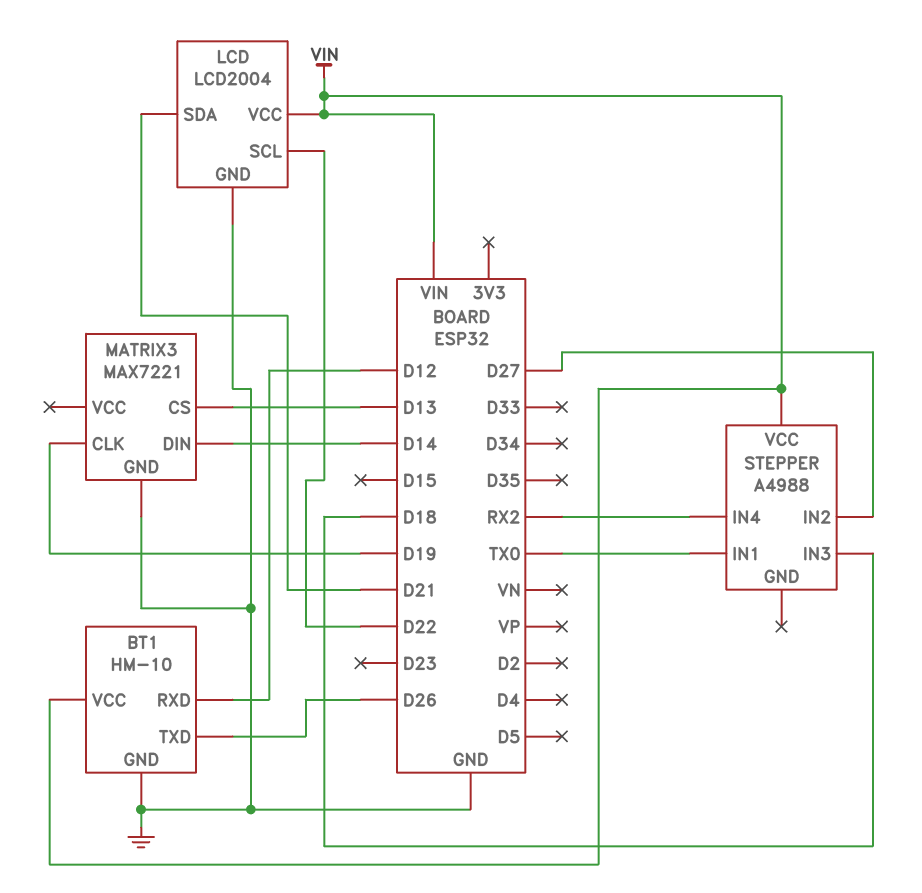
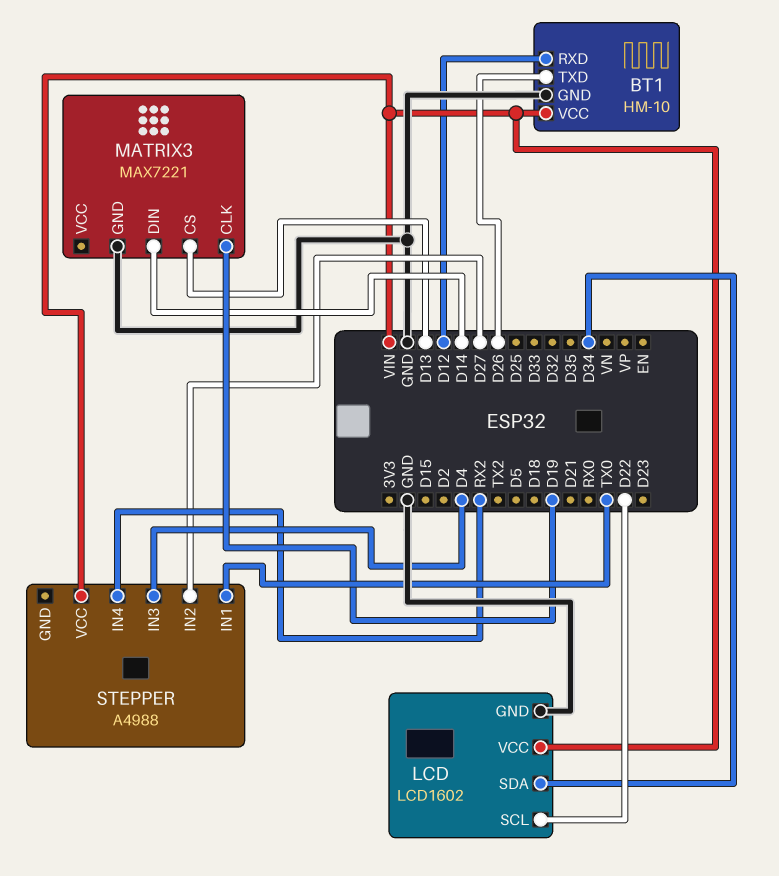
LCD: LCD2004 -> LCD1602
LCD pin SDA: D21 -> D34
STEPPER pin IN3: D18 -> D4

